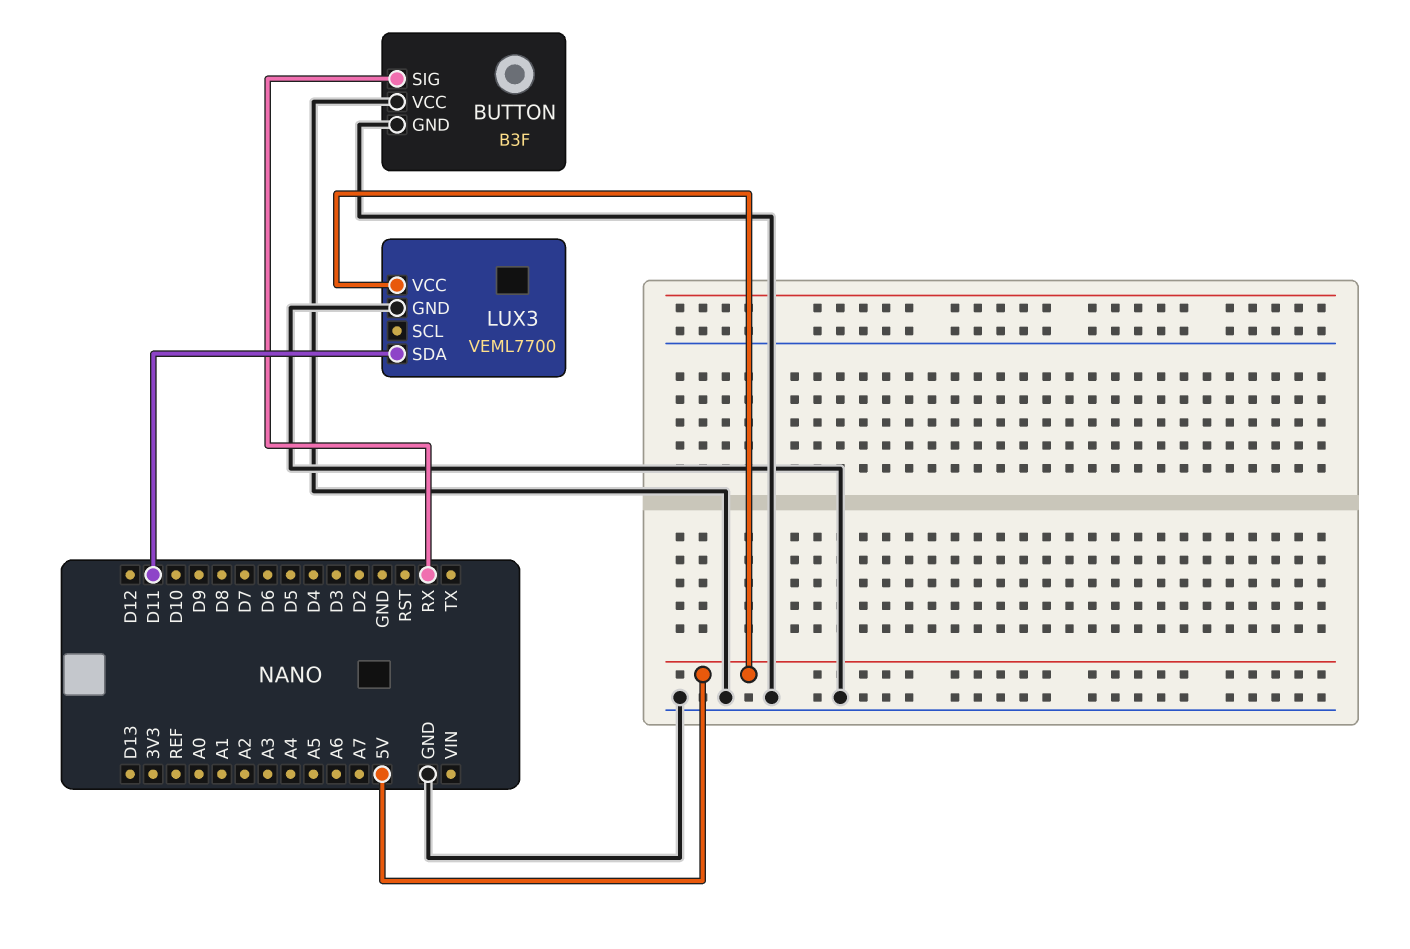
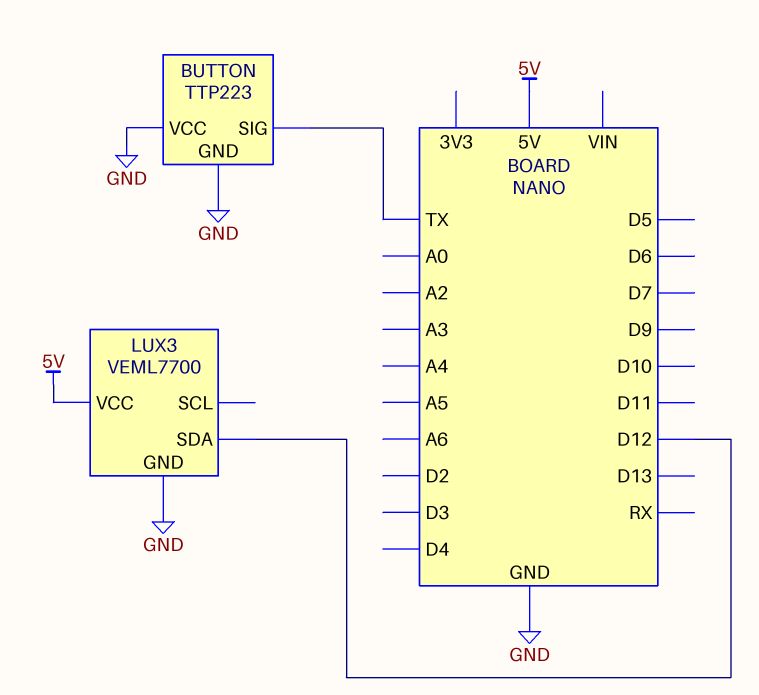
BUTTON: B3F -> TTP223
BUTTON pin SIG: RX -> TX
LUX3 pin SDA: D11 -> D12

